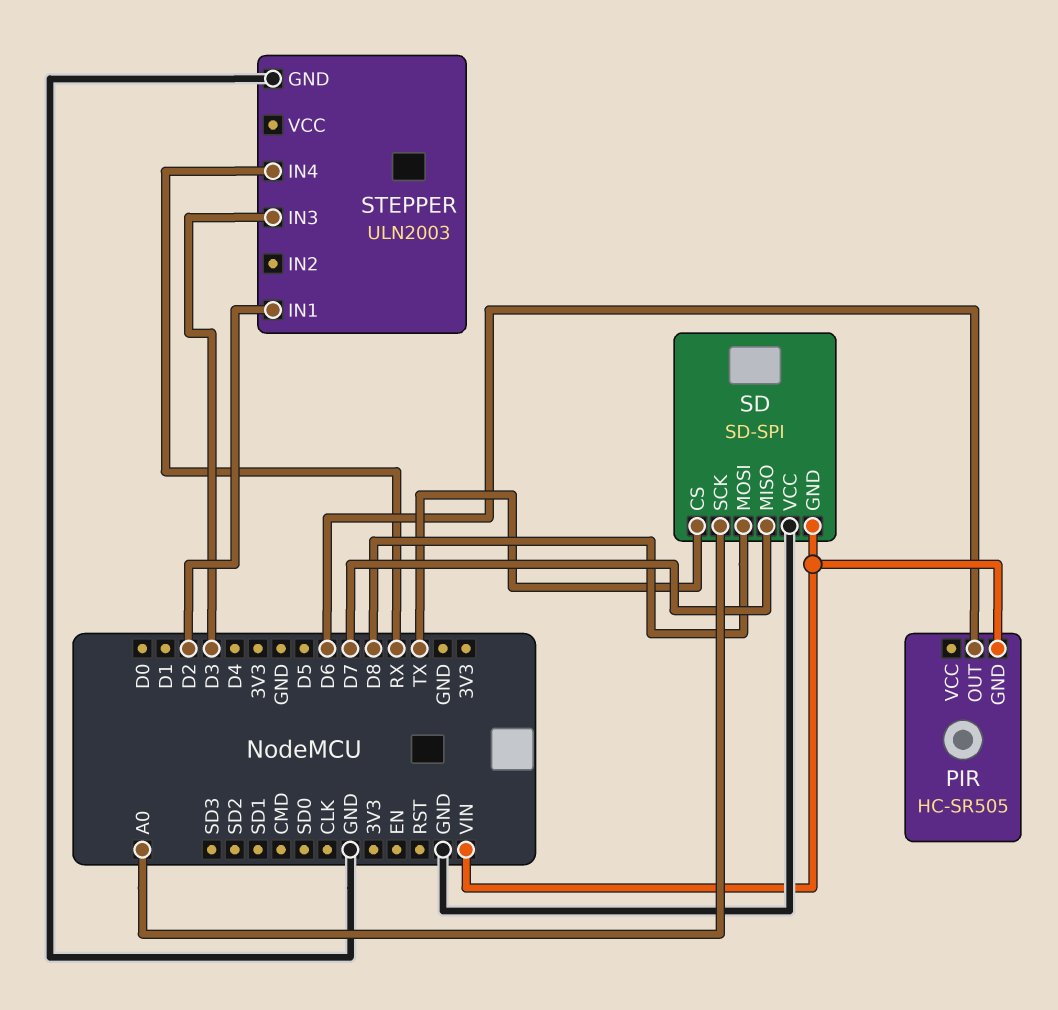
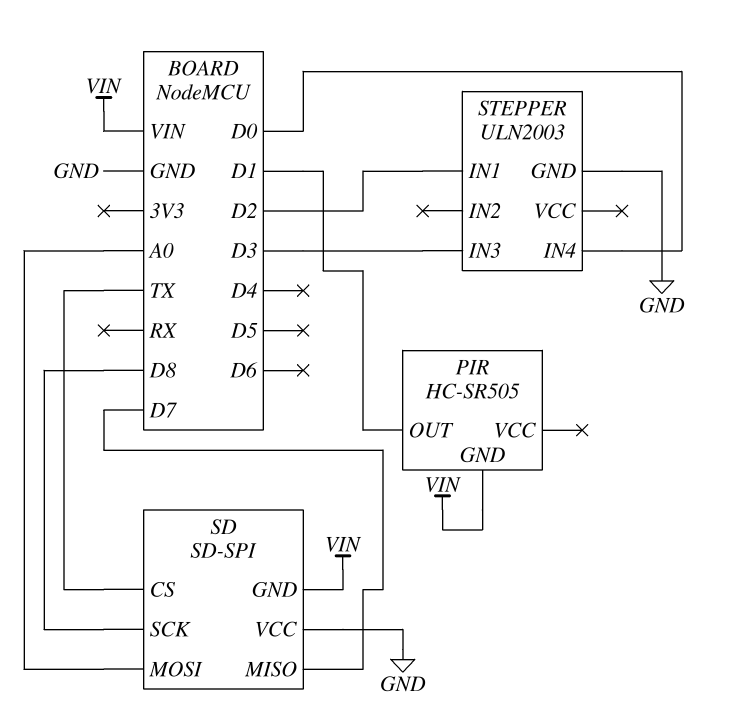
PIR pin OUT: D6 -> D1
SD pin MOSI: D8 -> A0
SD pin SCK: A0 -> D8
STEPPER pin IN4: RX -> D0

